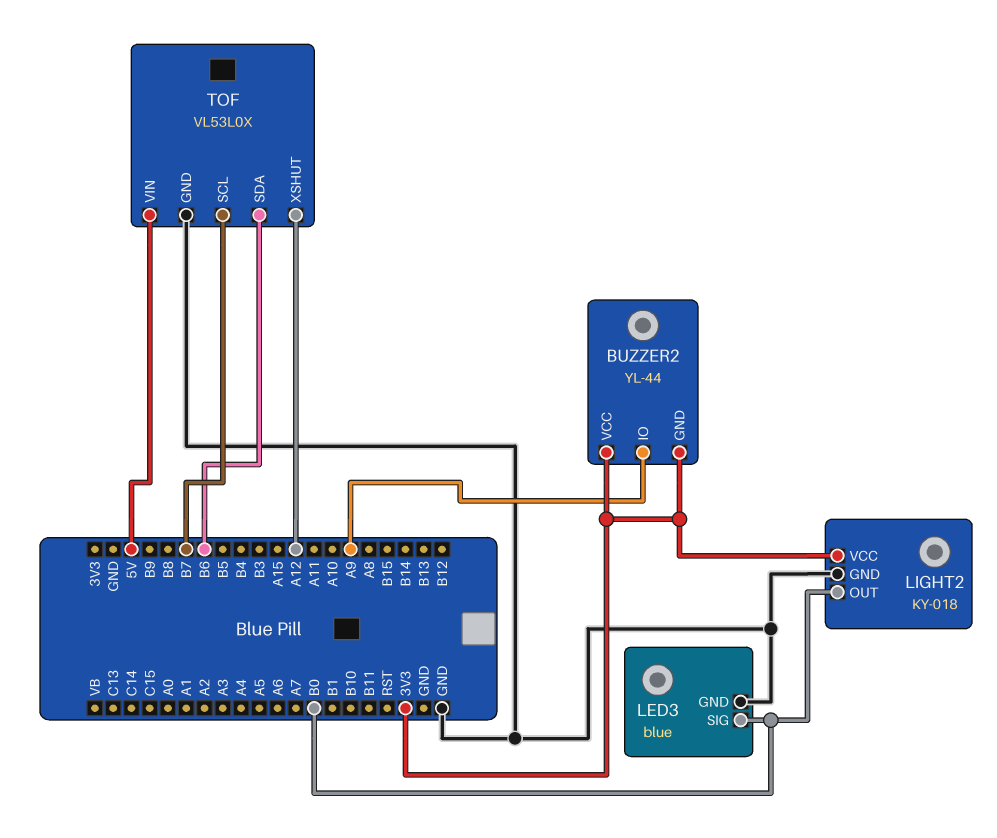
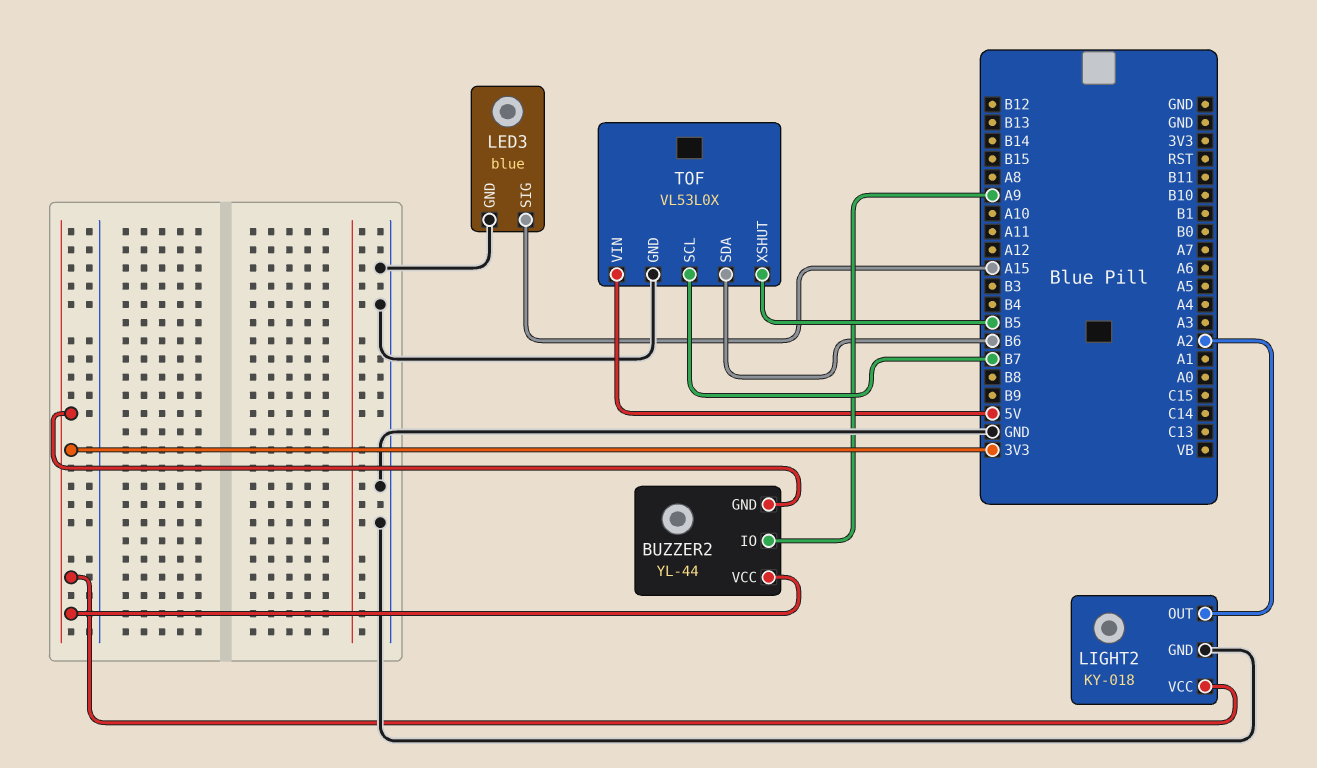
LED3 pin SIG: B0 -> A15
LIGHT2 pin OUT: B0 -> A2
TOF pin XSHUT: A12 -> B5

